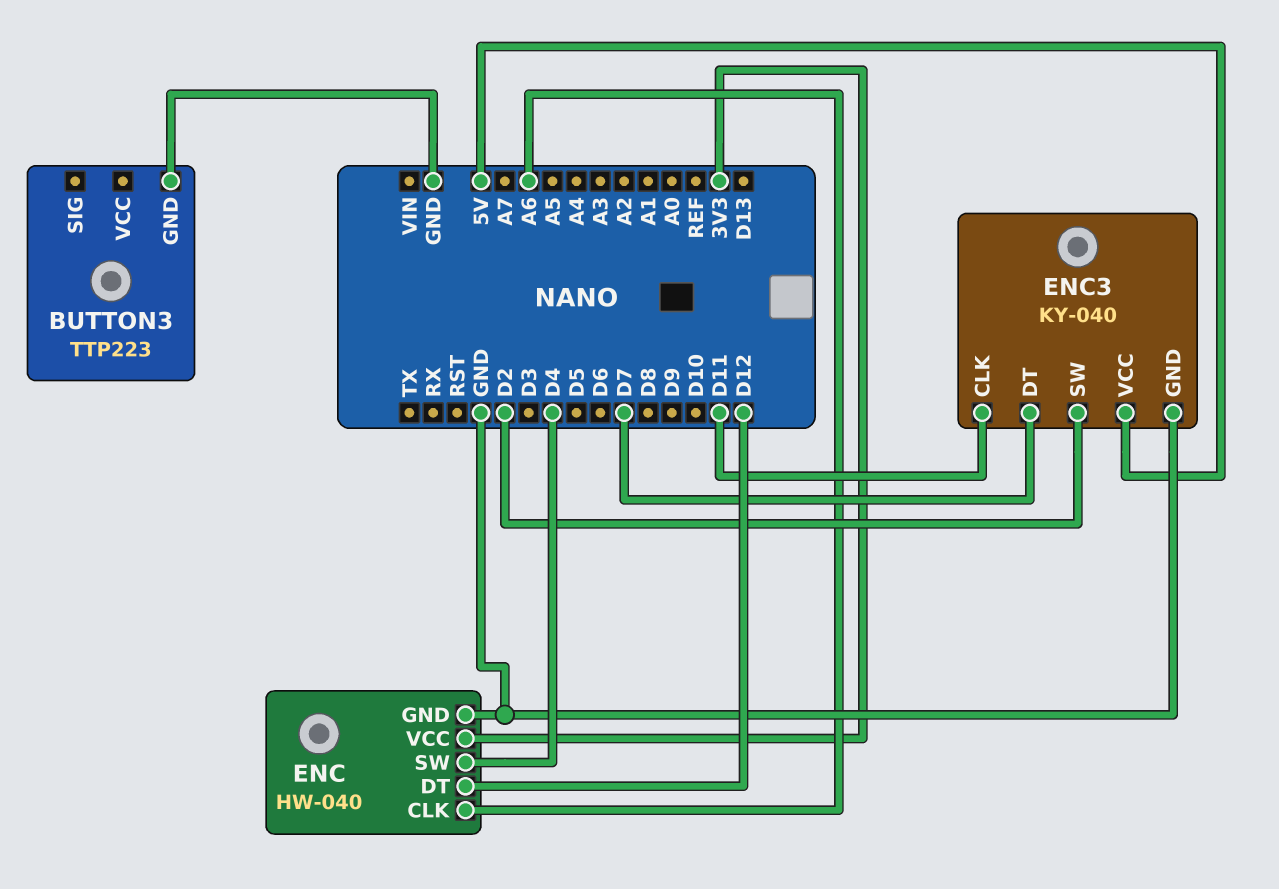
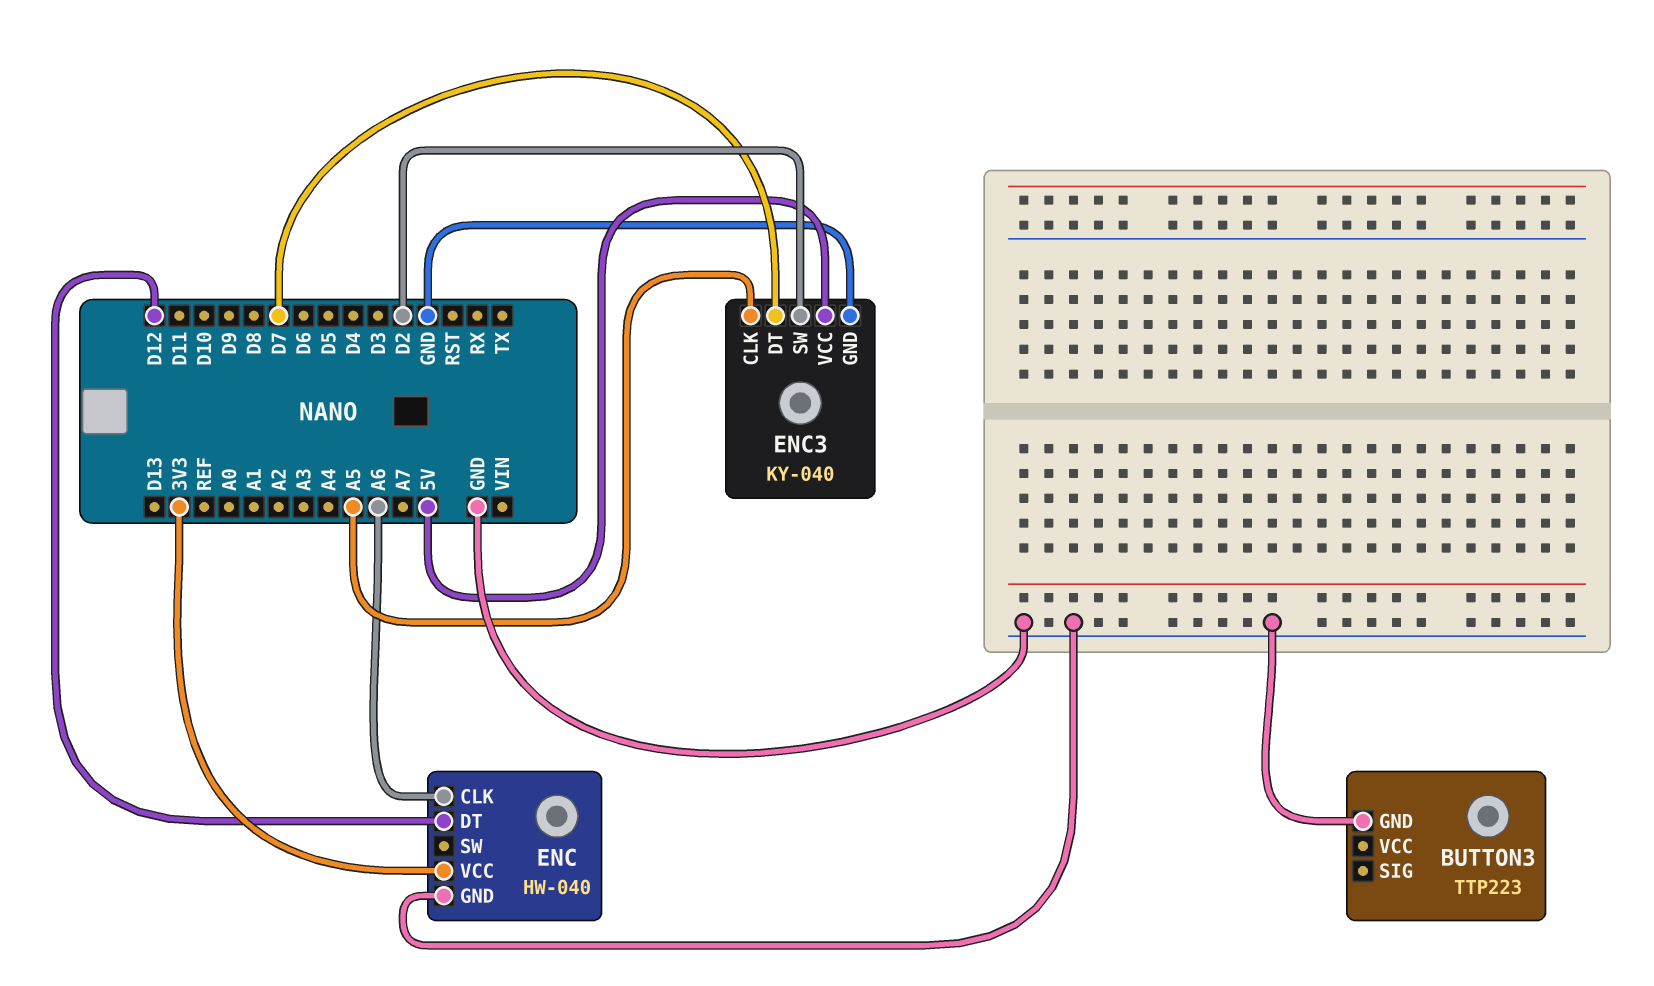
ENC pin SW: D4 -> none
ENC3 pin CLK: D11 -> A5

